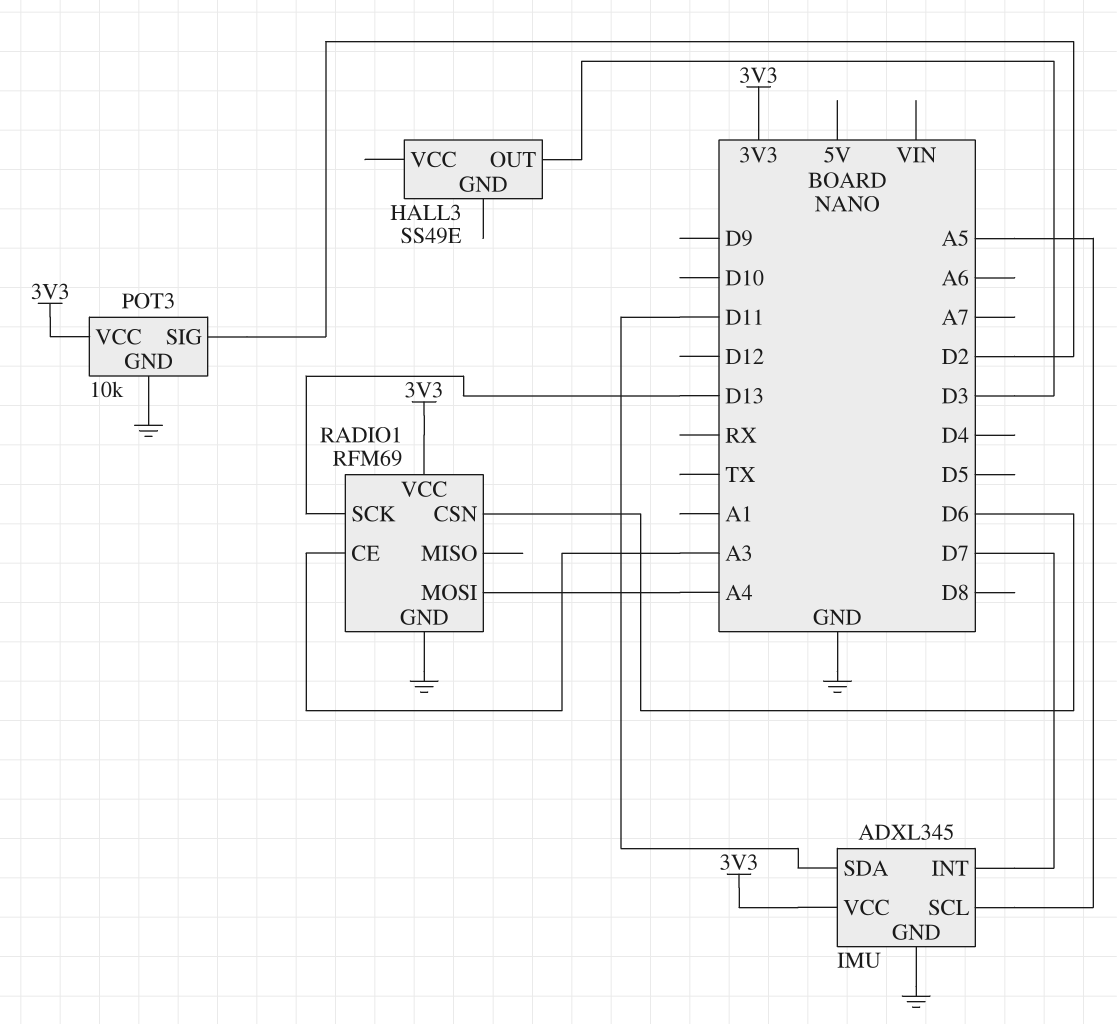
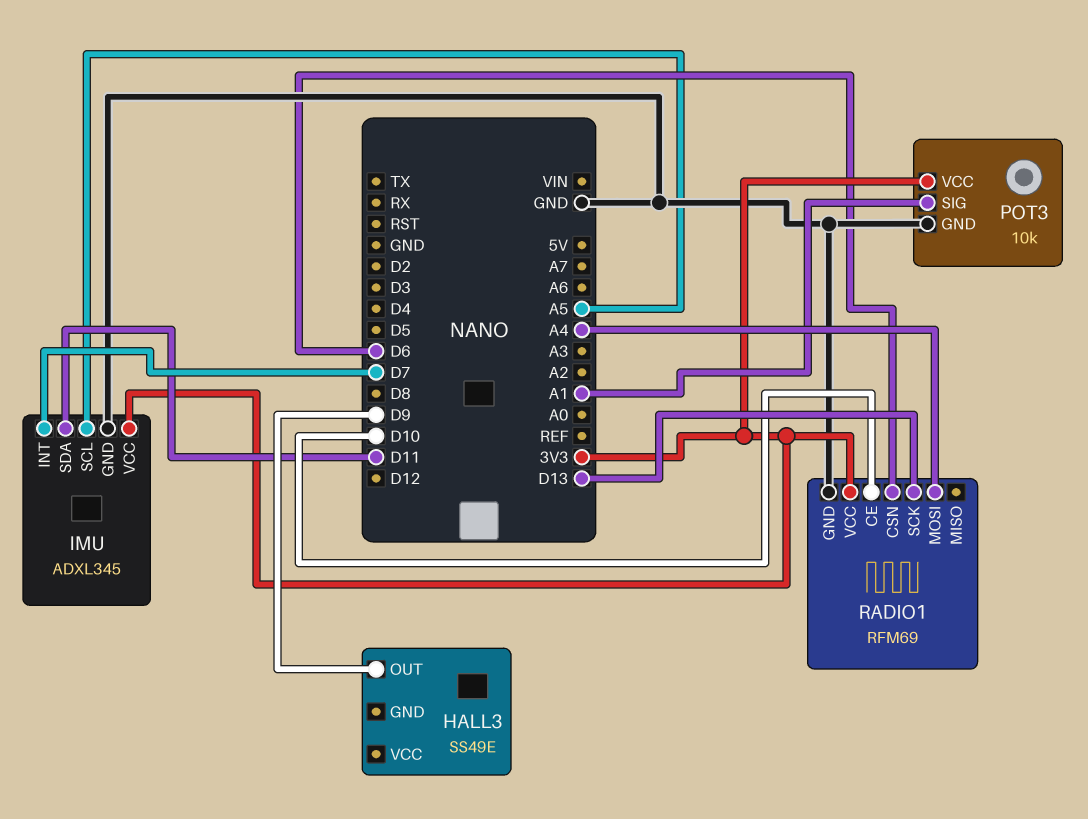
HALL3 pin OUT: D3 -> D9
POT3 pin SIG: D2 -> A1
RADIO1 pin CE: A3 -> D10

